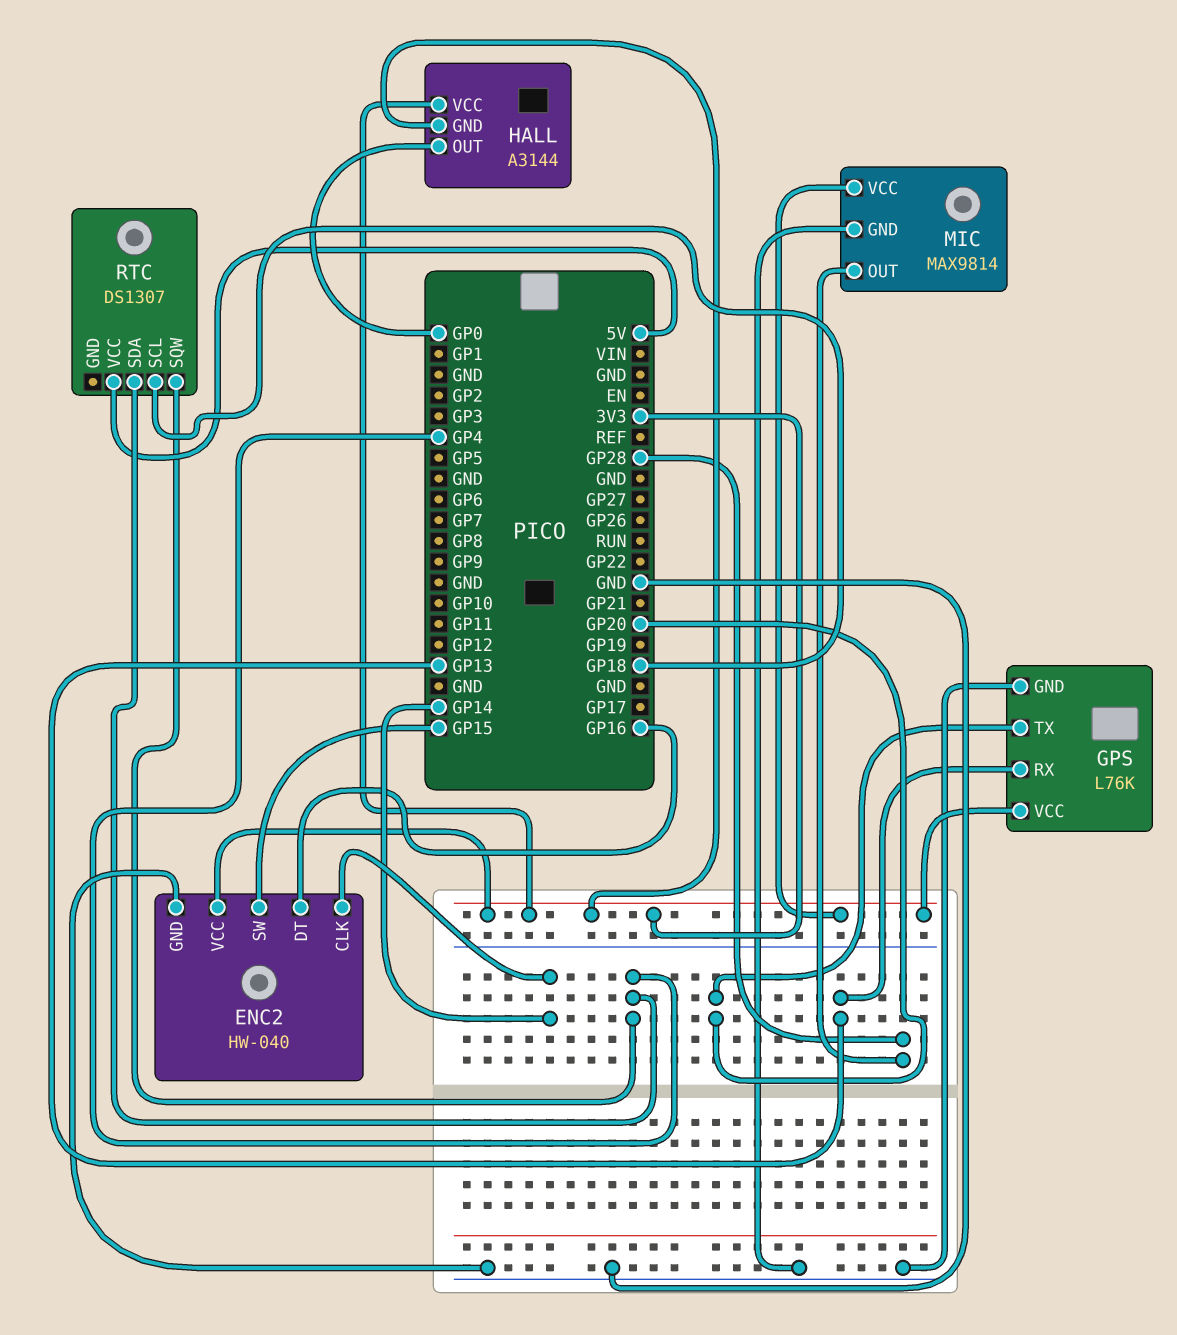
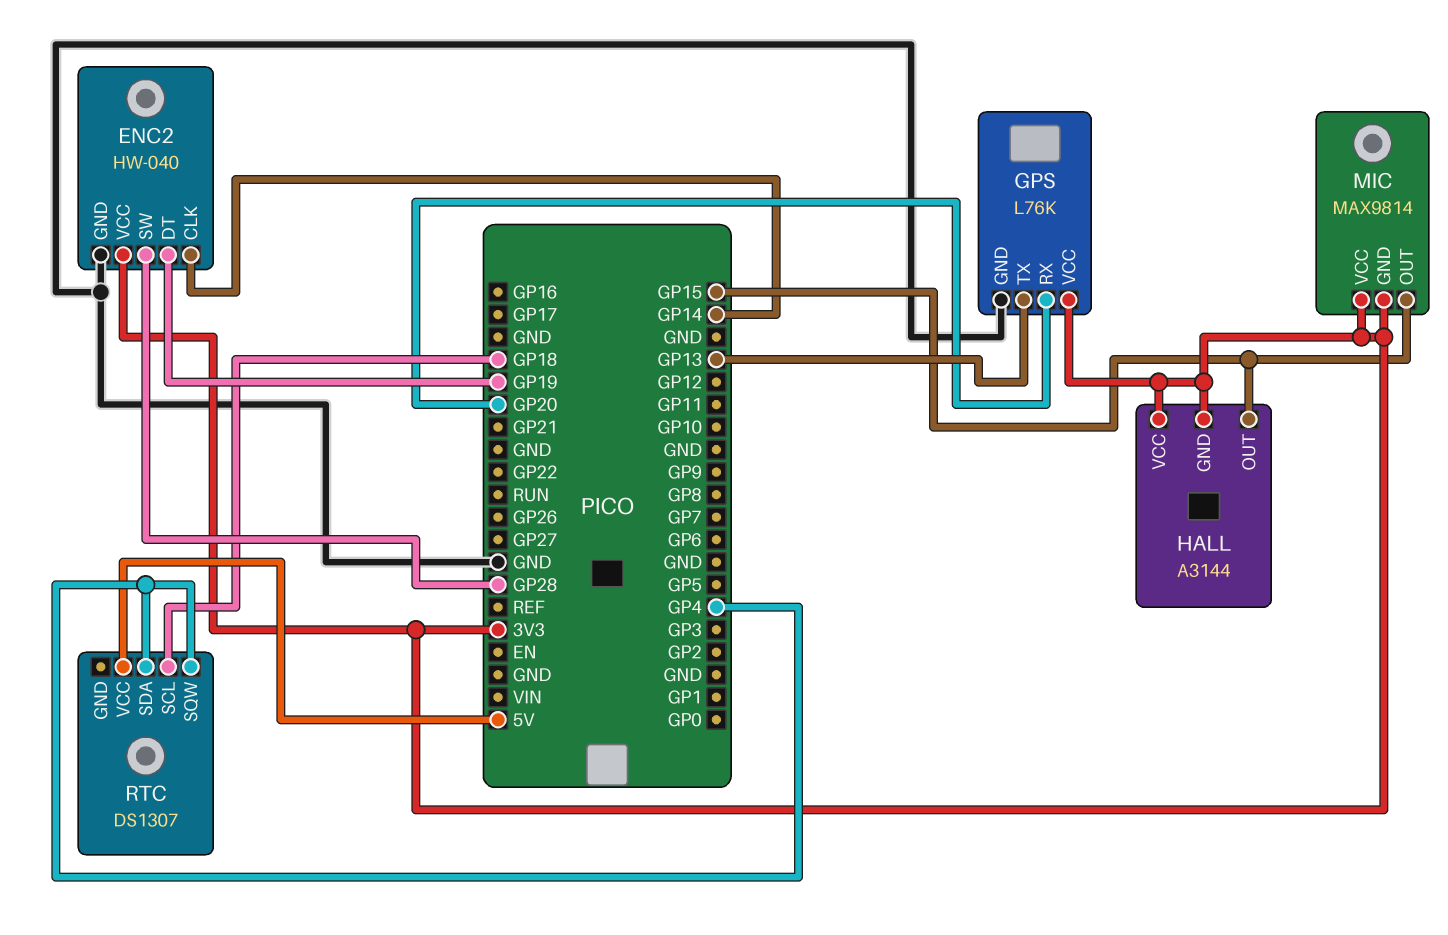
ENC2 pin DT: GP16 -> GP19
ENC2 pin SW: GP15 -> GP28
GPS pin RX: GP13 -> GP20
GPS pin TX: GP20 -> GP13
HALL pin OUT: GP0 -> GP15
MIC pin GND: GND -> 3V3
MIC pin OUT: GP28 -> GP15

